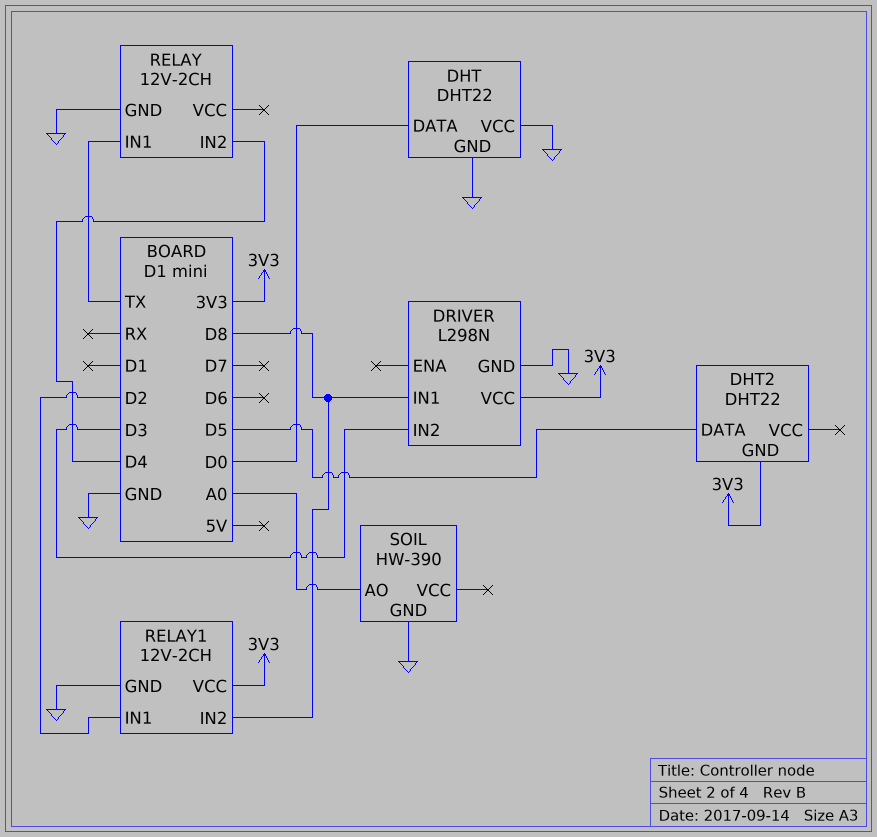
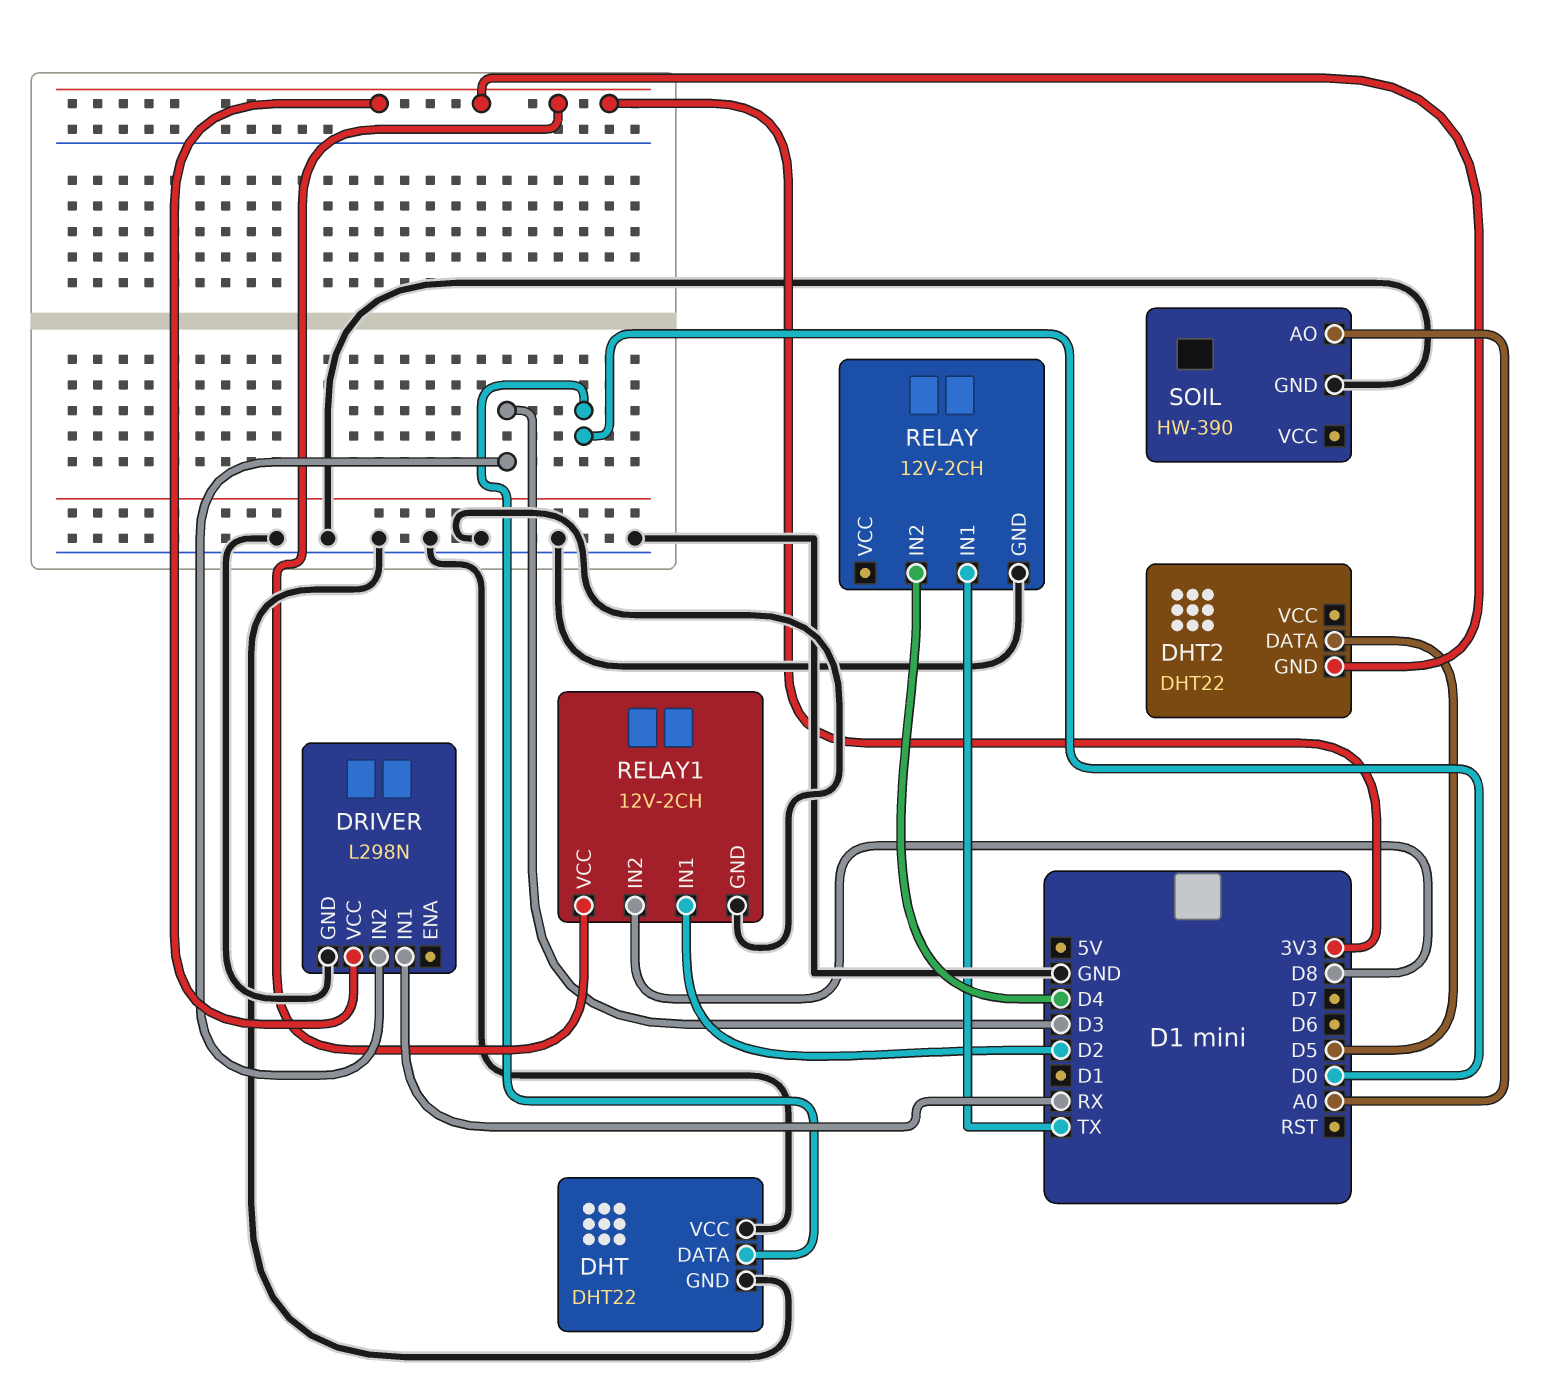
DRIVER pin IN1: D8 -> RX

